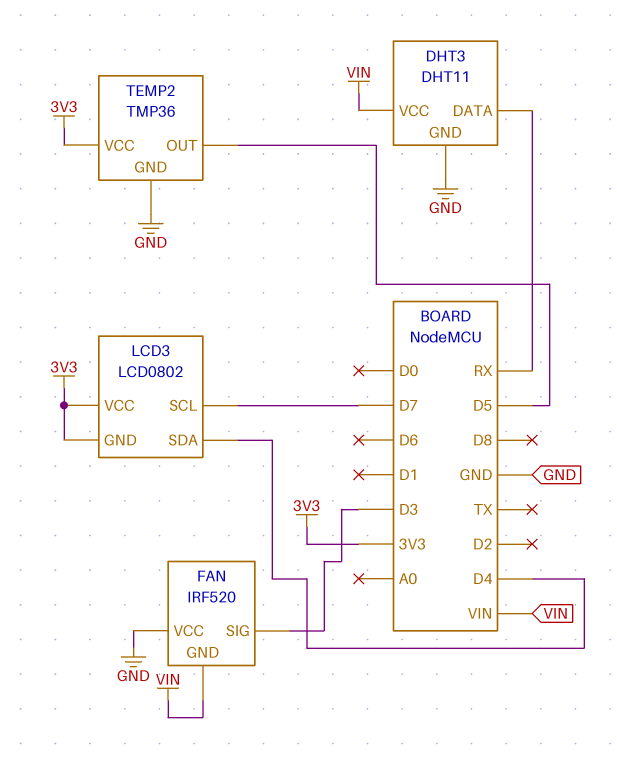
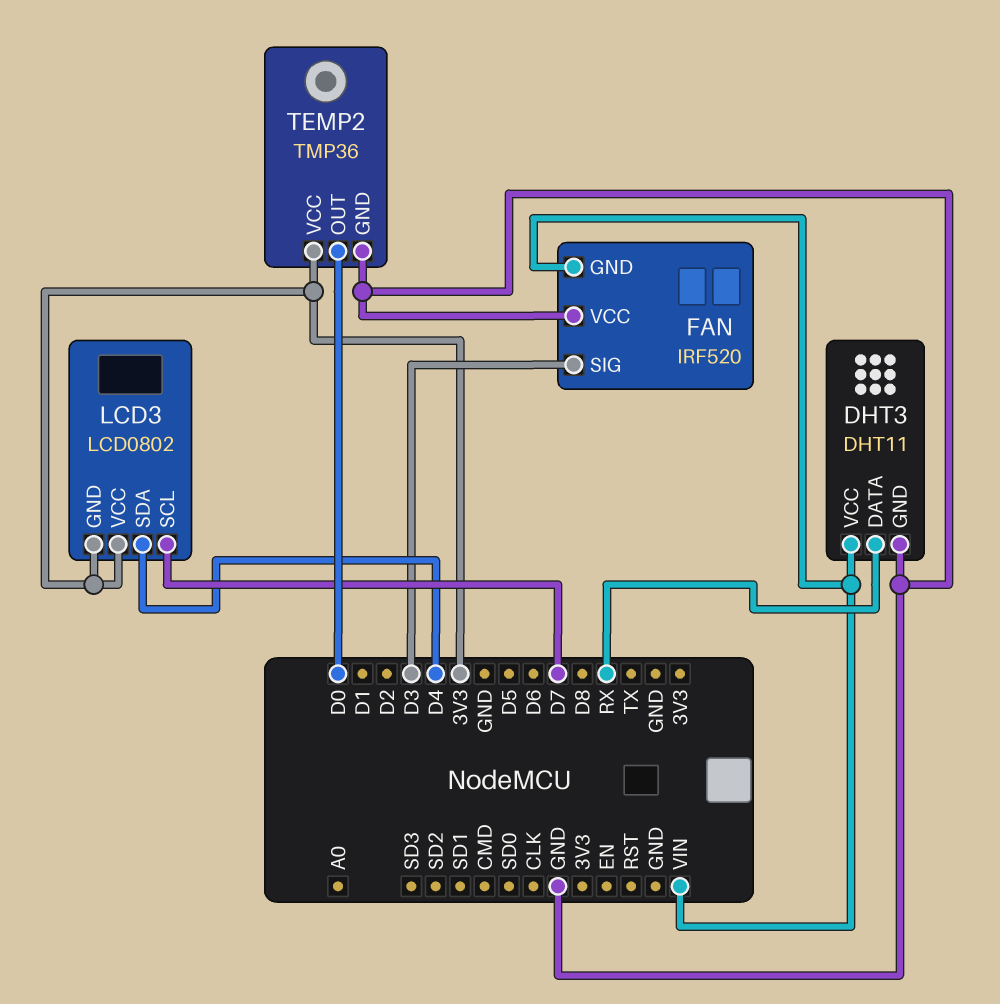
TEMP2 pin OUT: D5 -> D0

